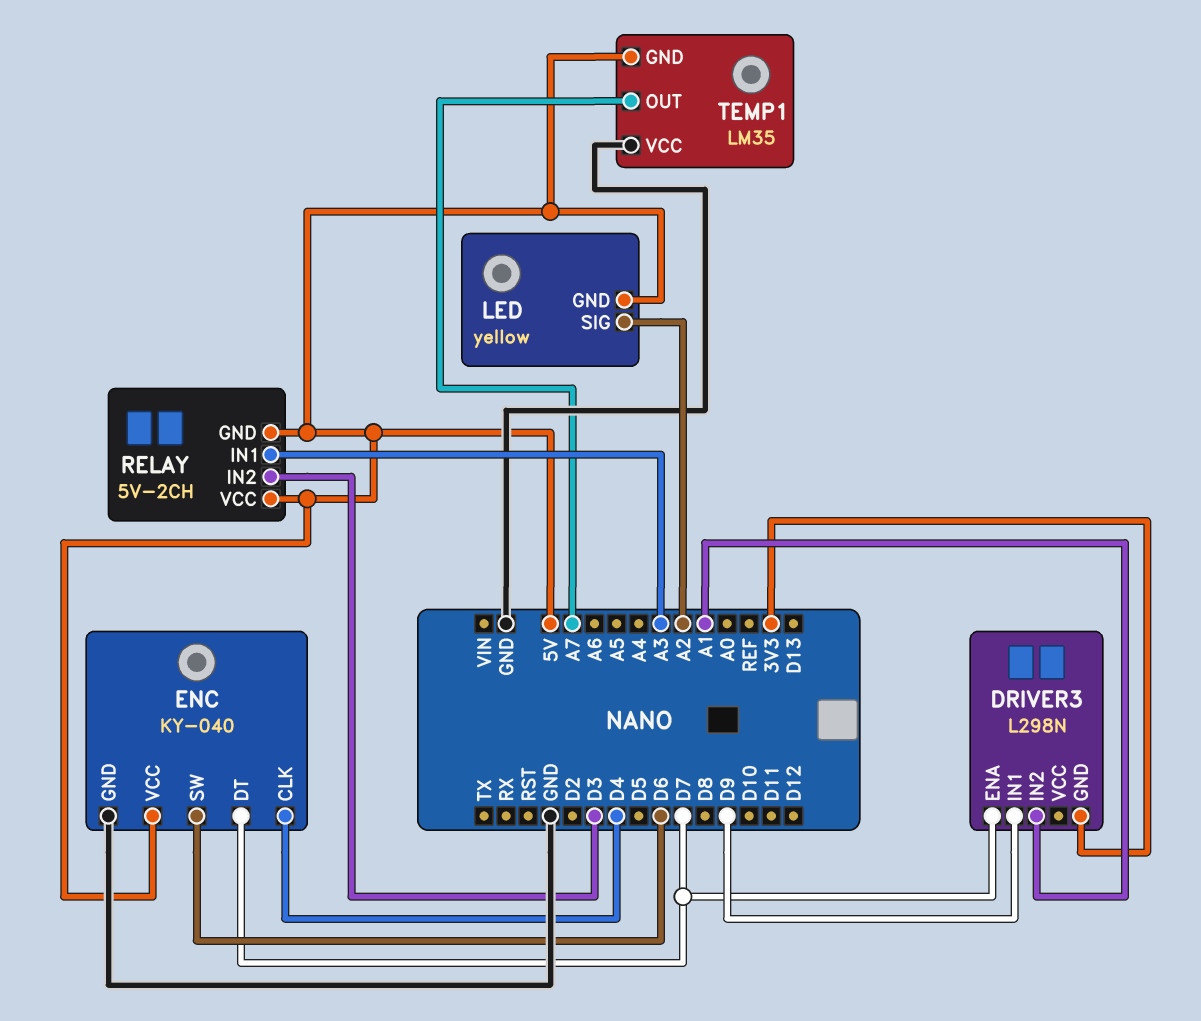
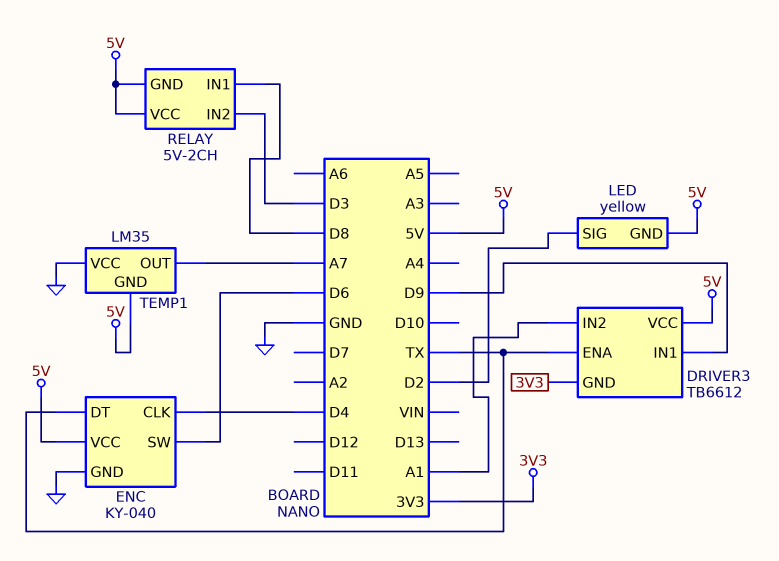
DRIVER3: L298N -> TB6612
DRIVER3 pin ENA: D7 -> TX
DRIVER3 pin VCC: none -> 5V
ENC pin DT: D7 -> TX
LED pin SIG: A2 -> D2
RELAY pin IN1: A3 -> D8

